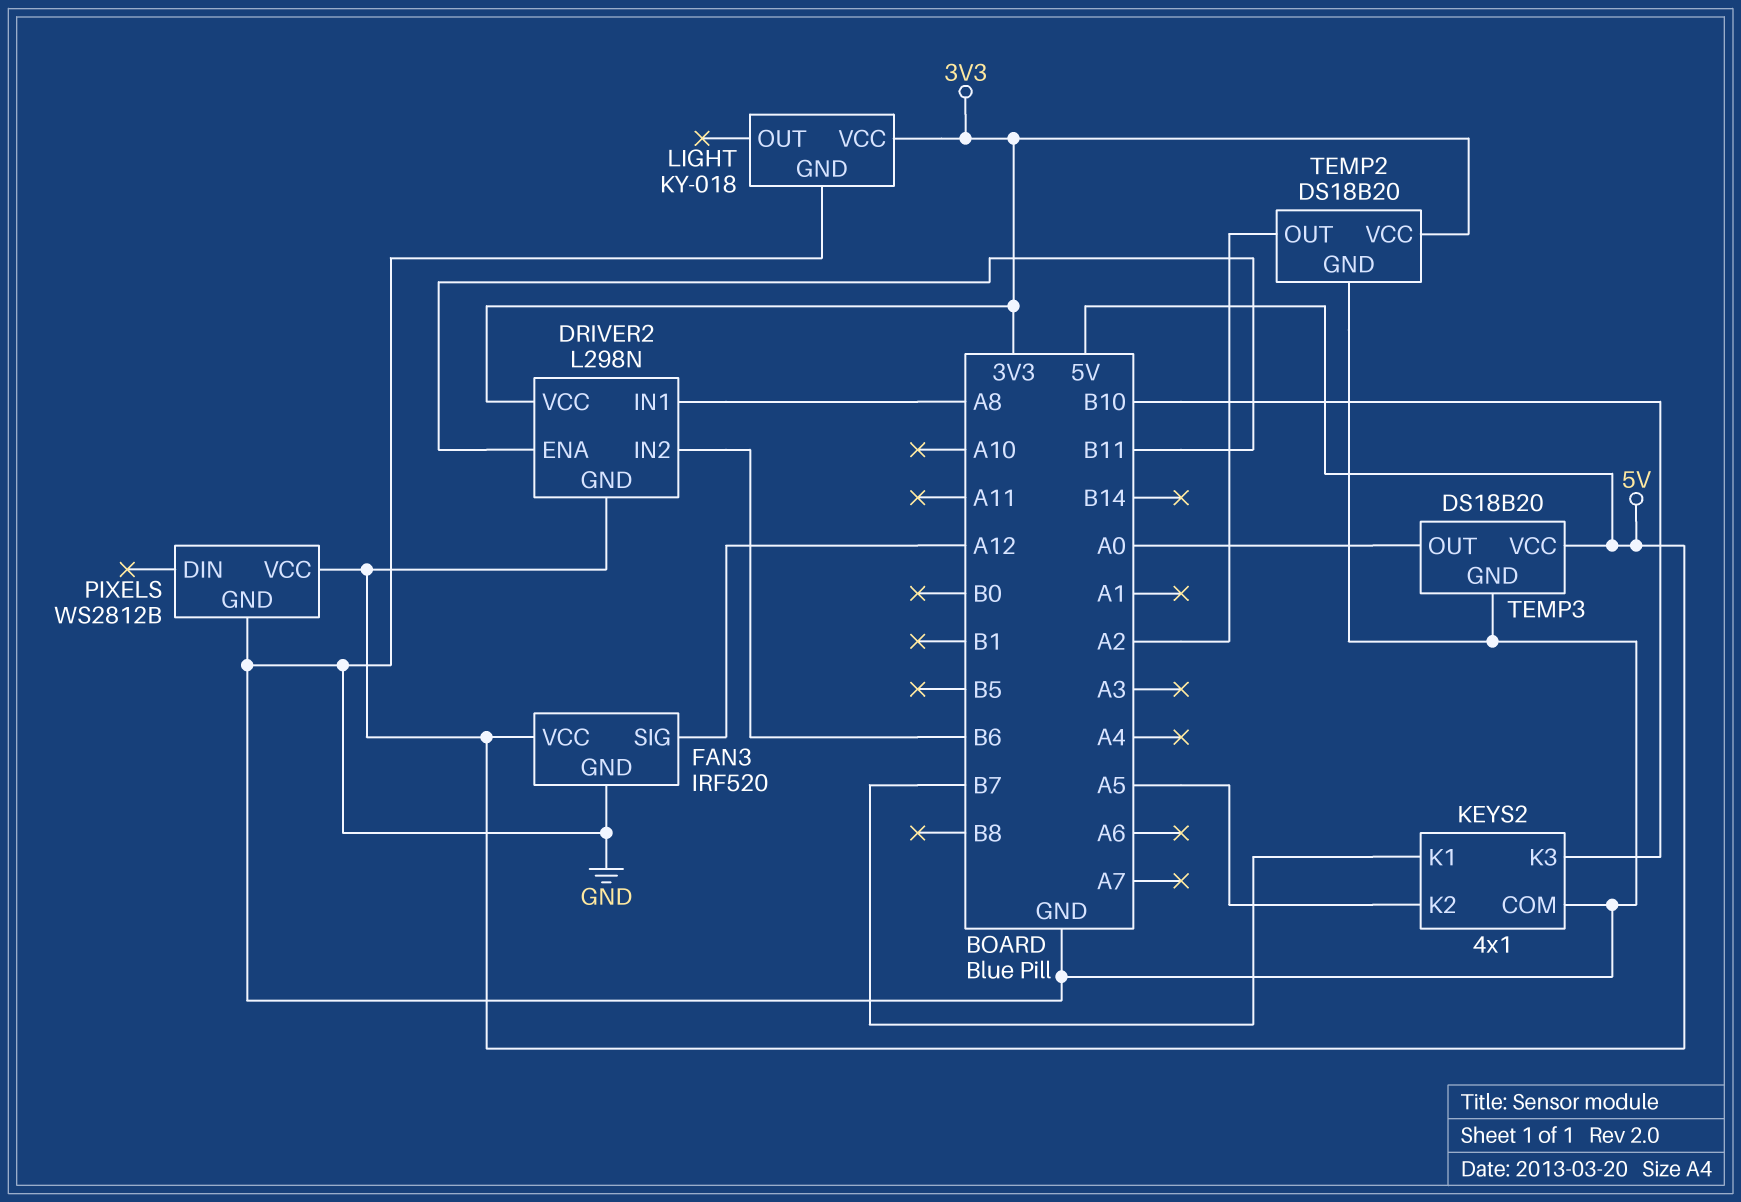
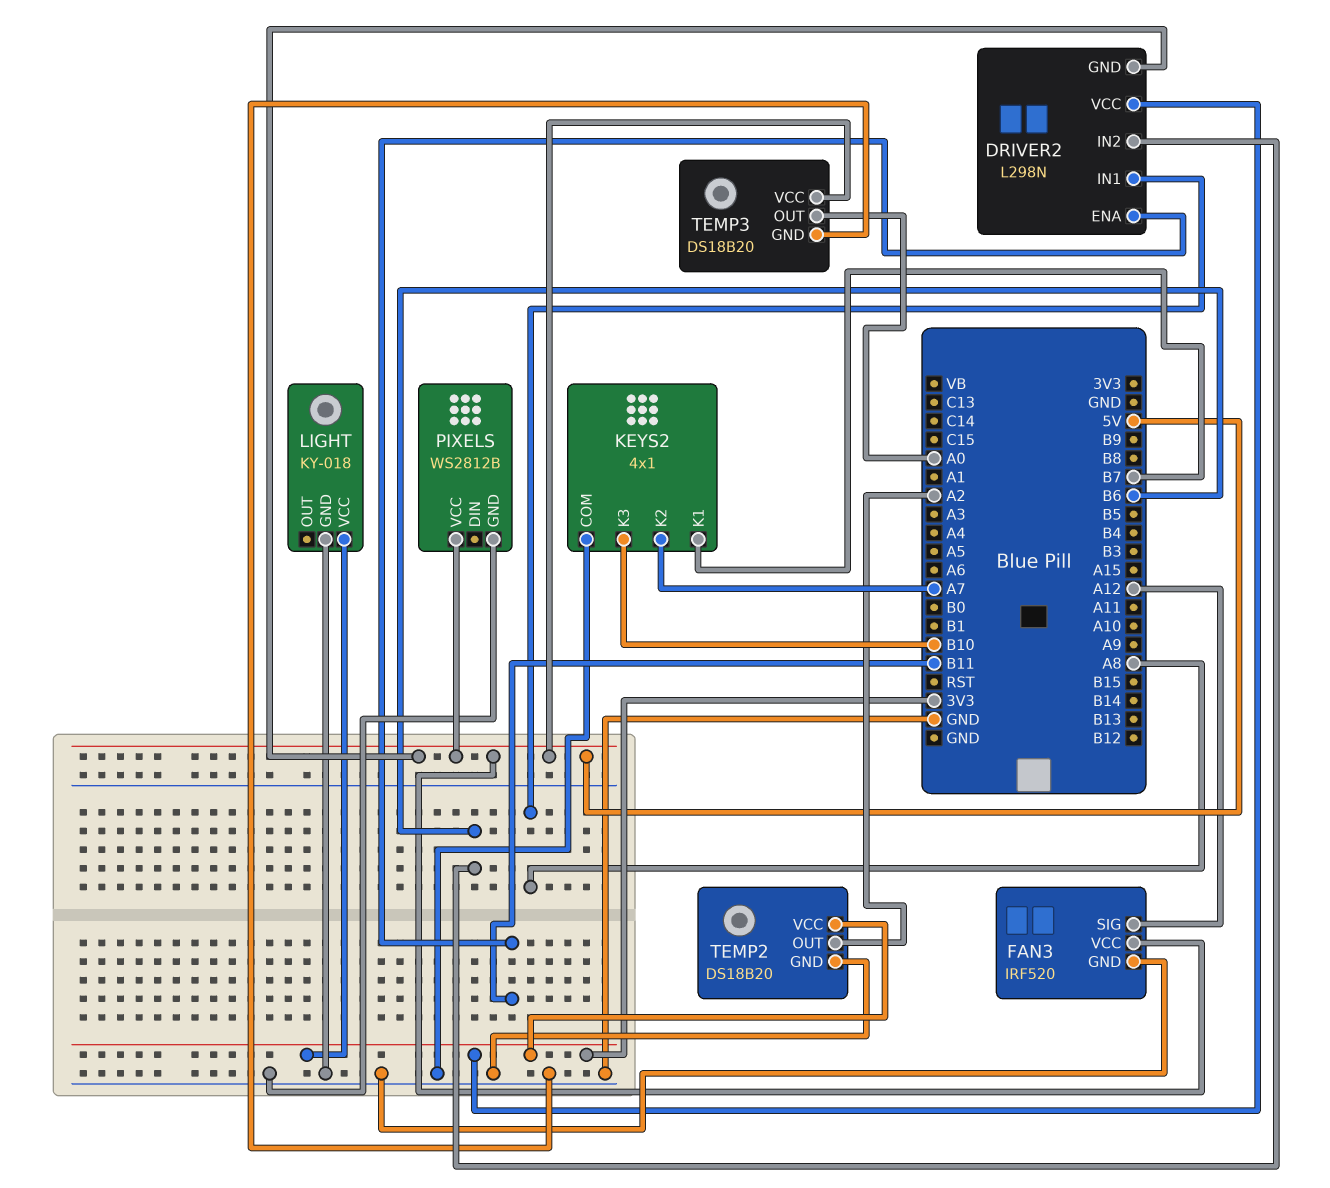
KEYS2 pin K2: A5 -> A7

